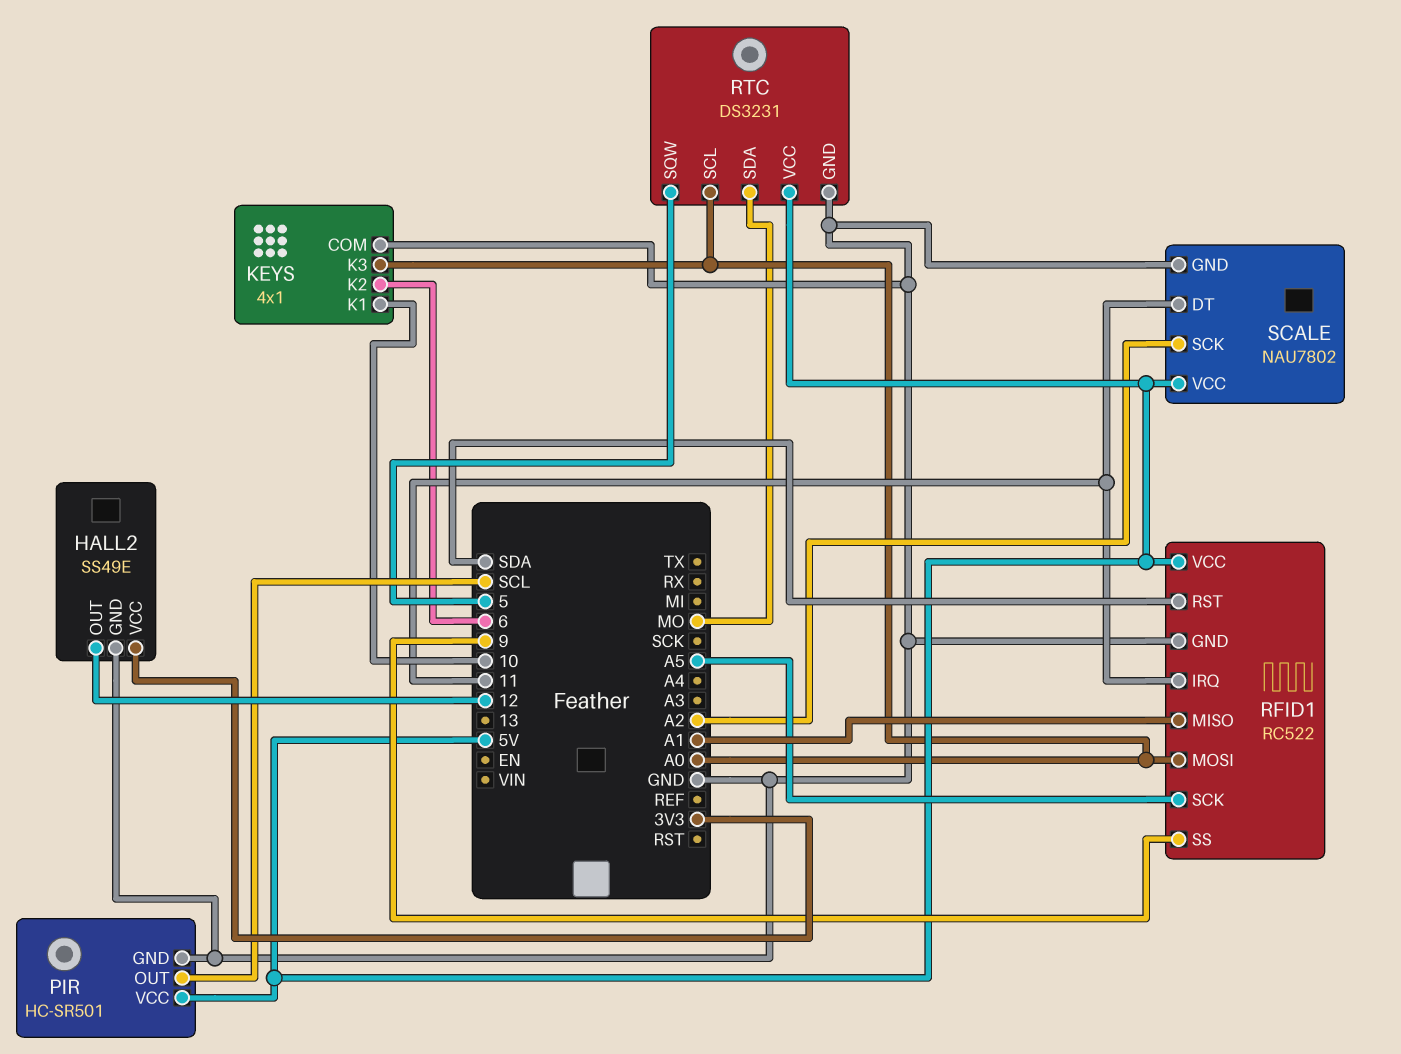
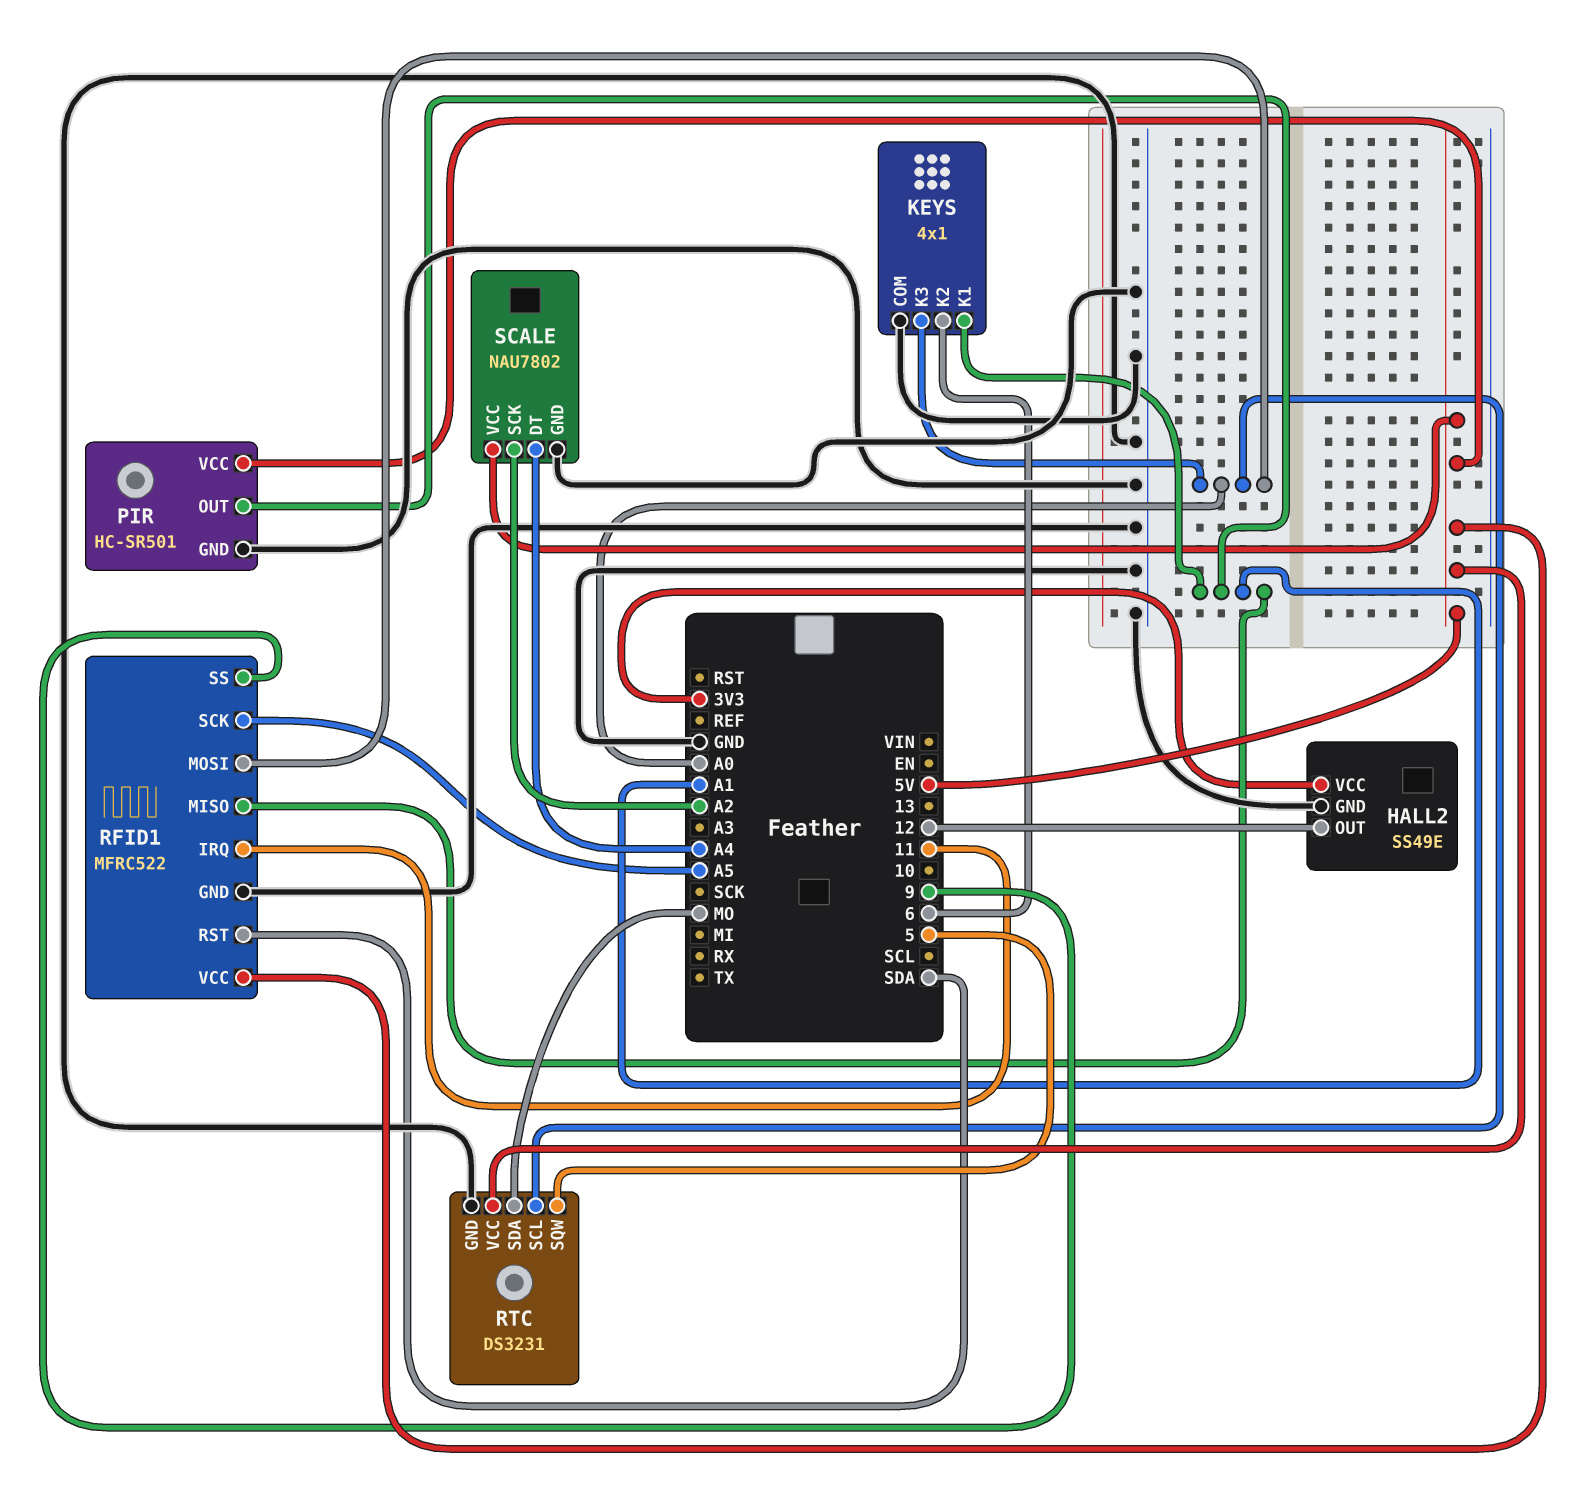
KEYS pin K1: 10 -> A1
PIR pin OUT: SCL -> A1
RFID1: RC522 -> MFRC522
SCALE pin DT: 11 -> A4

